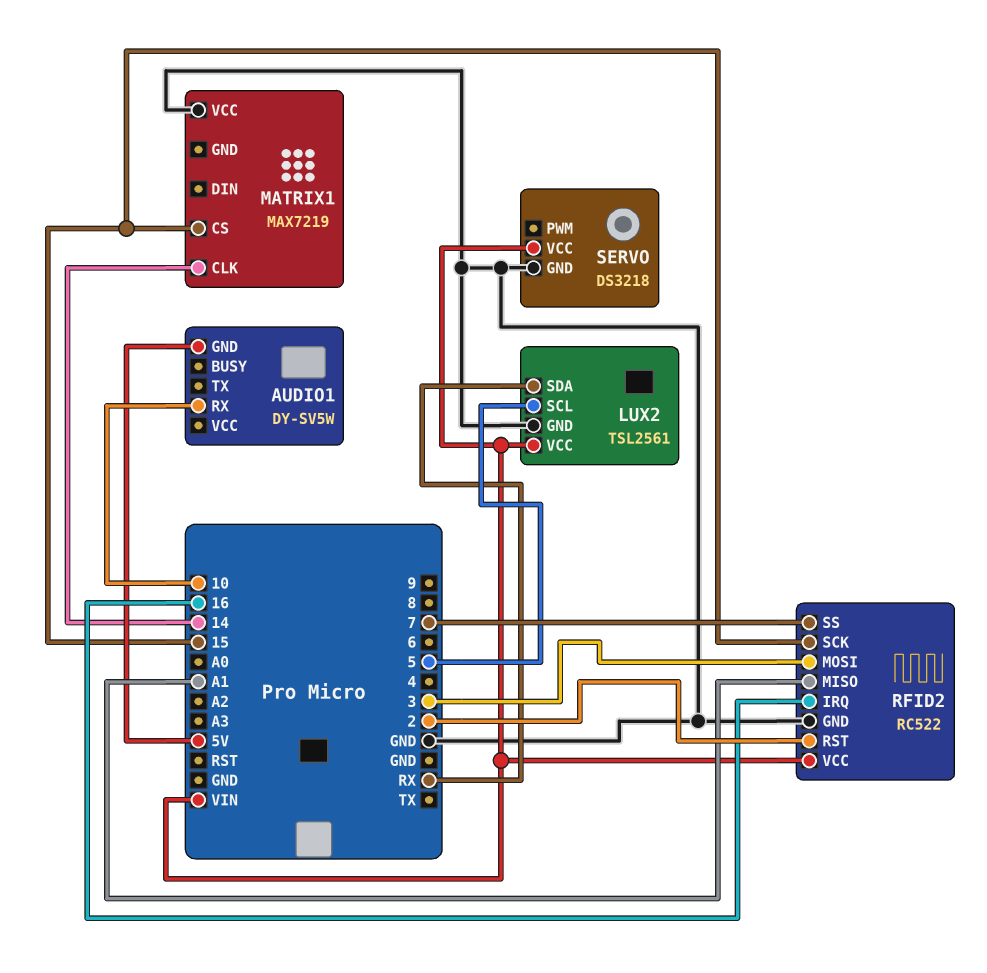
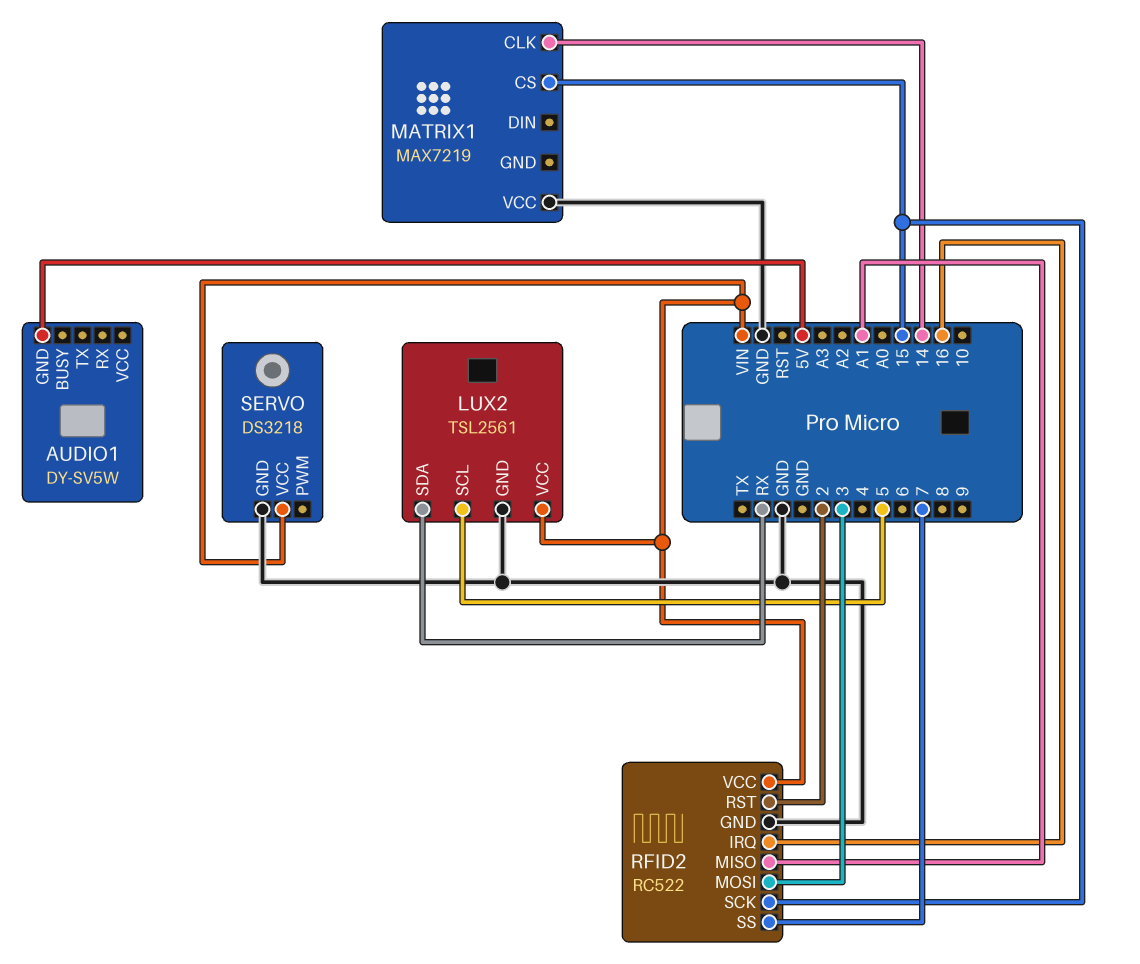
AUDIO1 pin RX: 10 -> none

